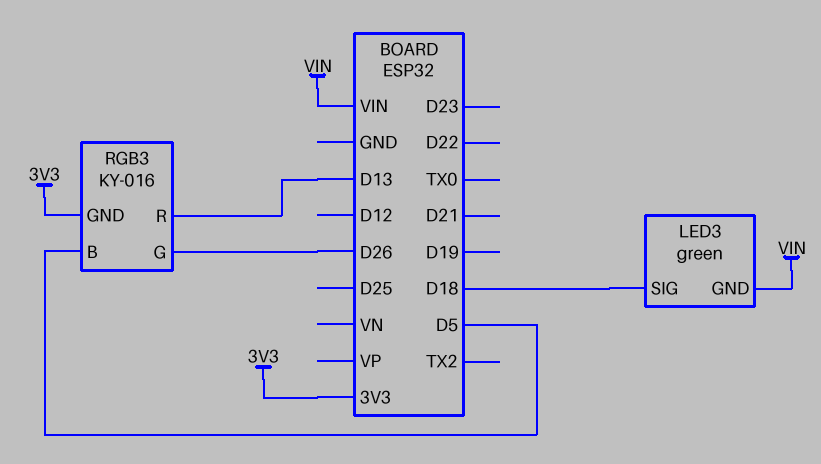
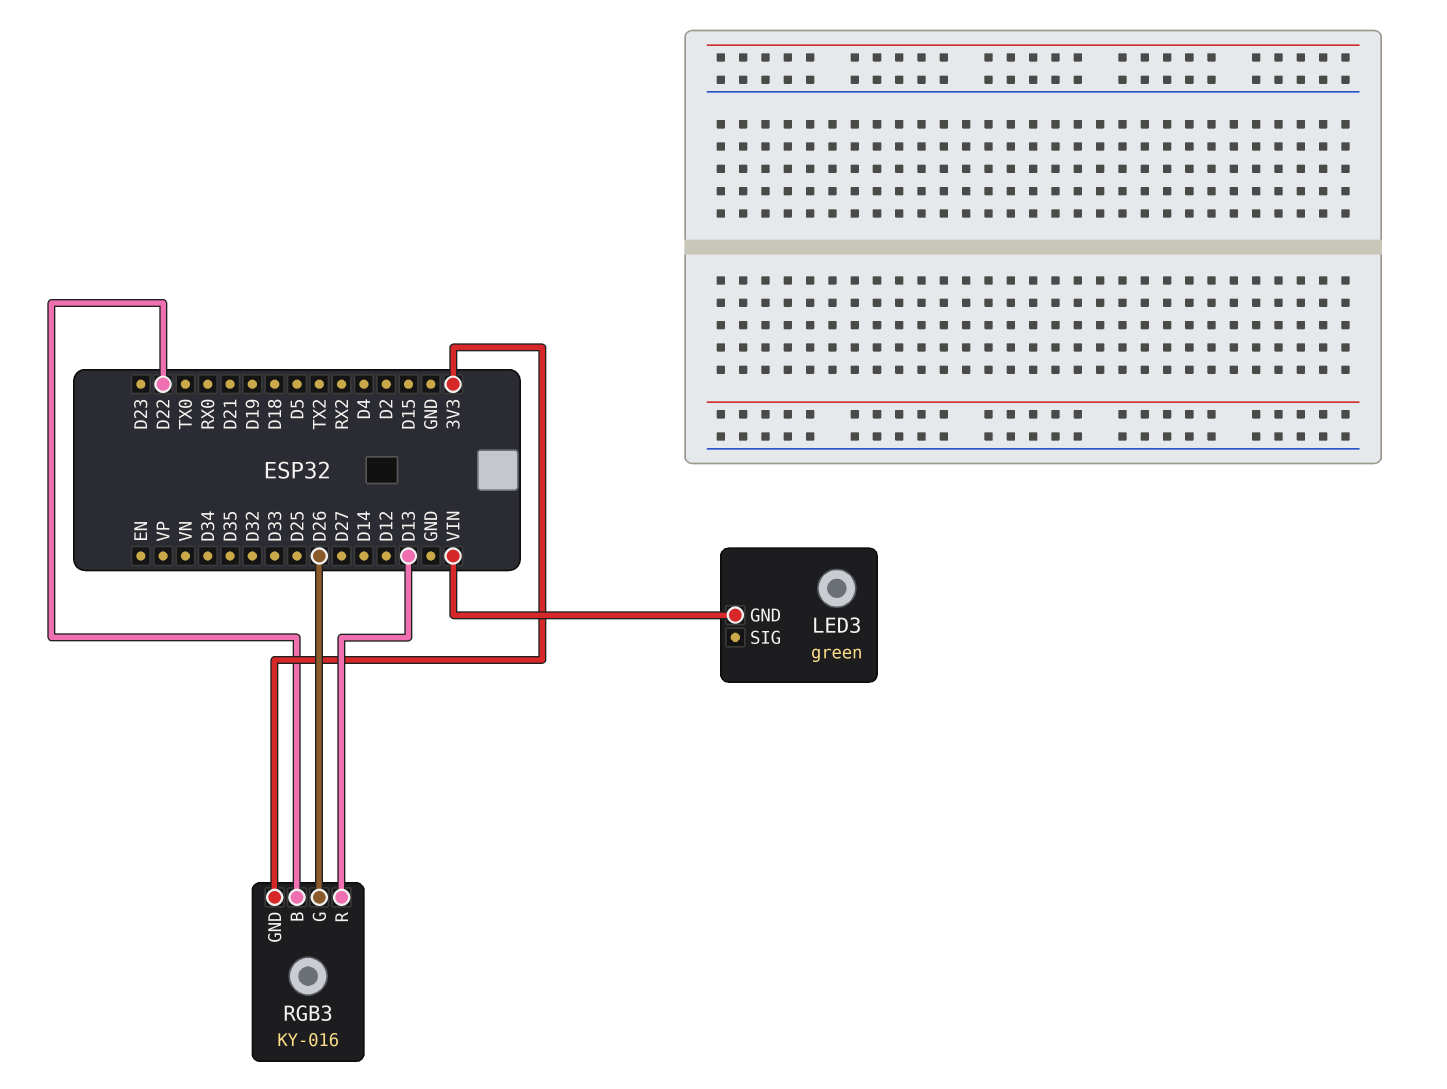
LED3 pin SIG: D18 -> none
RGB3 pin B: D5 -> D22

